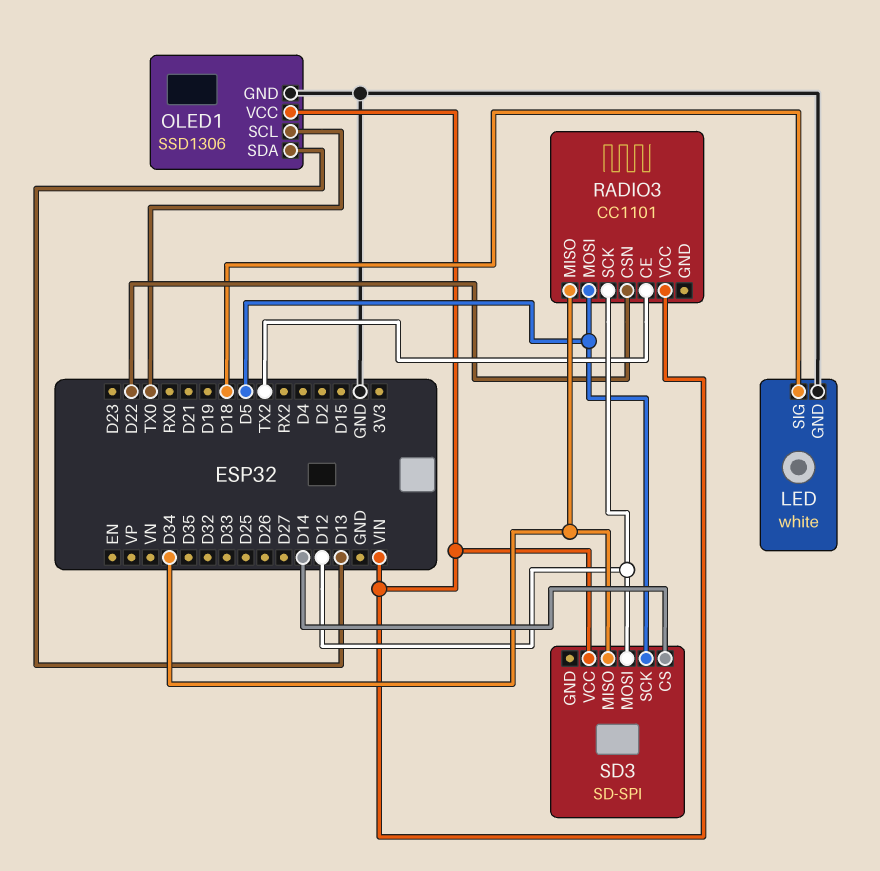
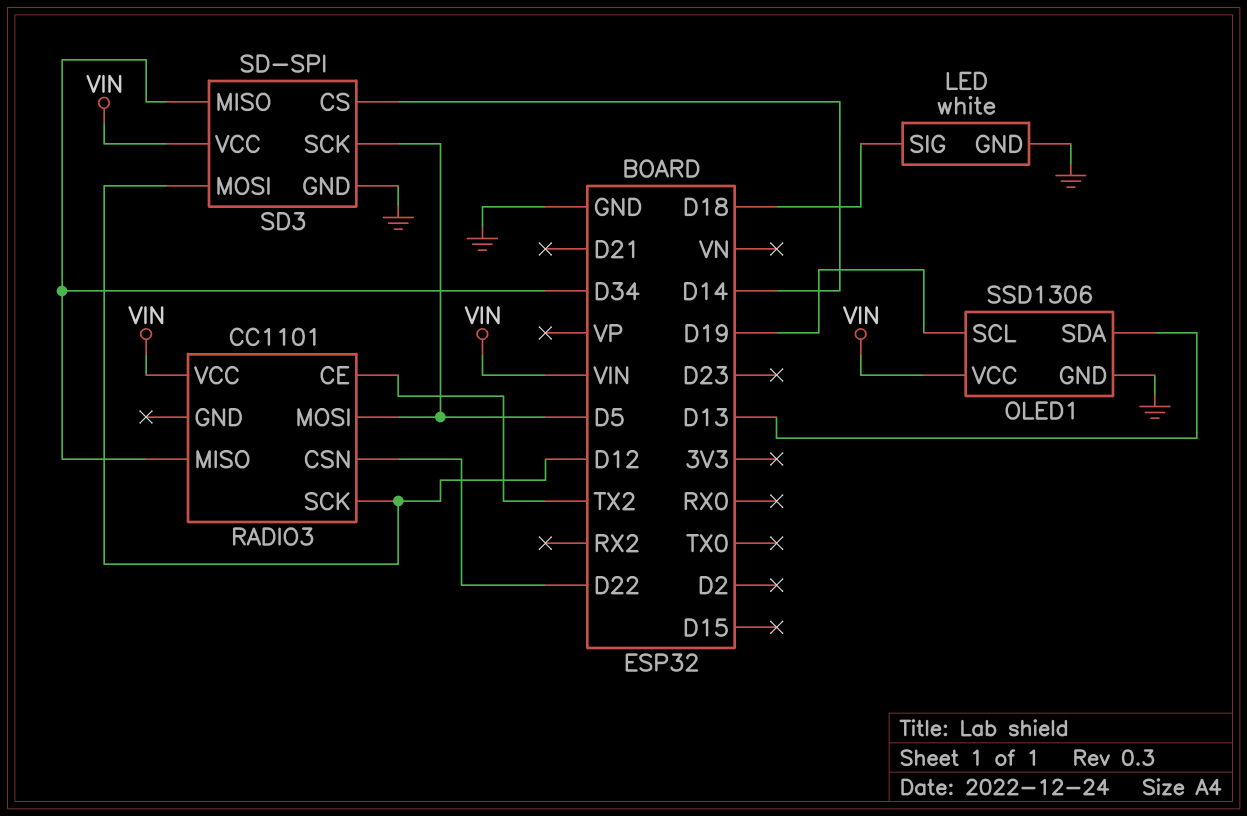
OLED1 pin SCL: TX0 -> D19
SD3 pin GND: none -> GND

